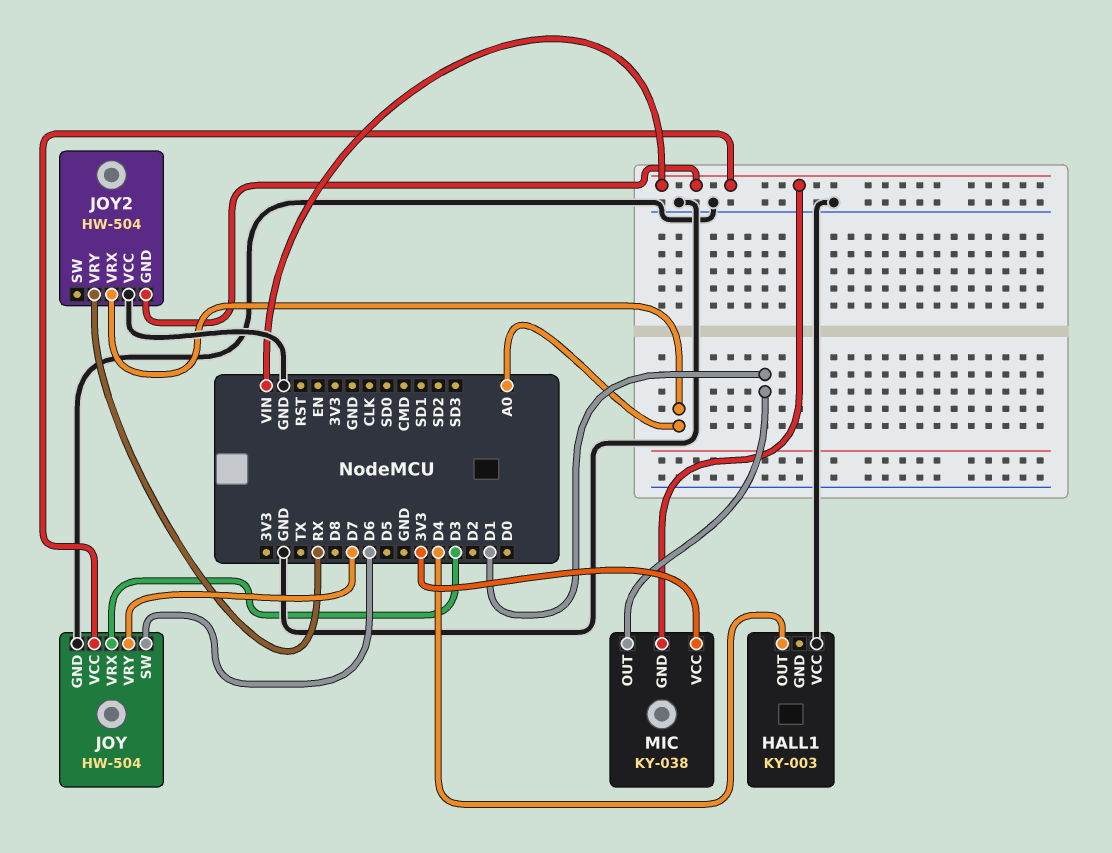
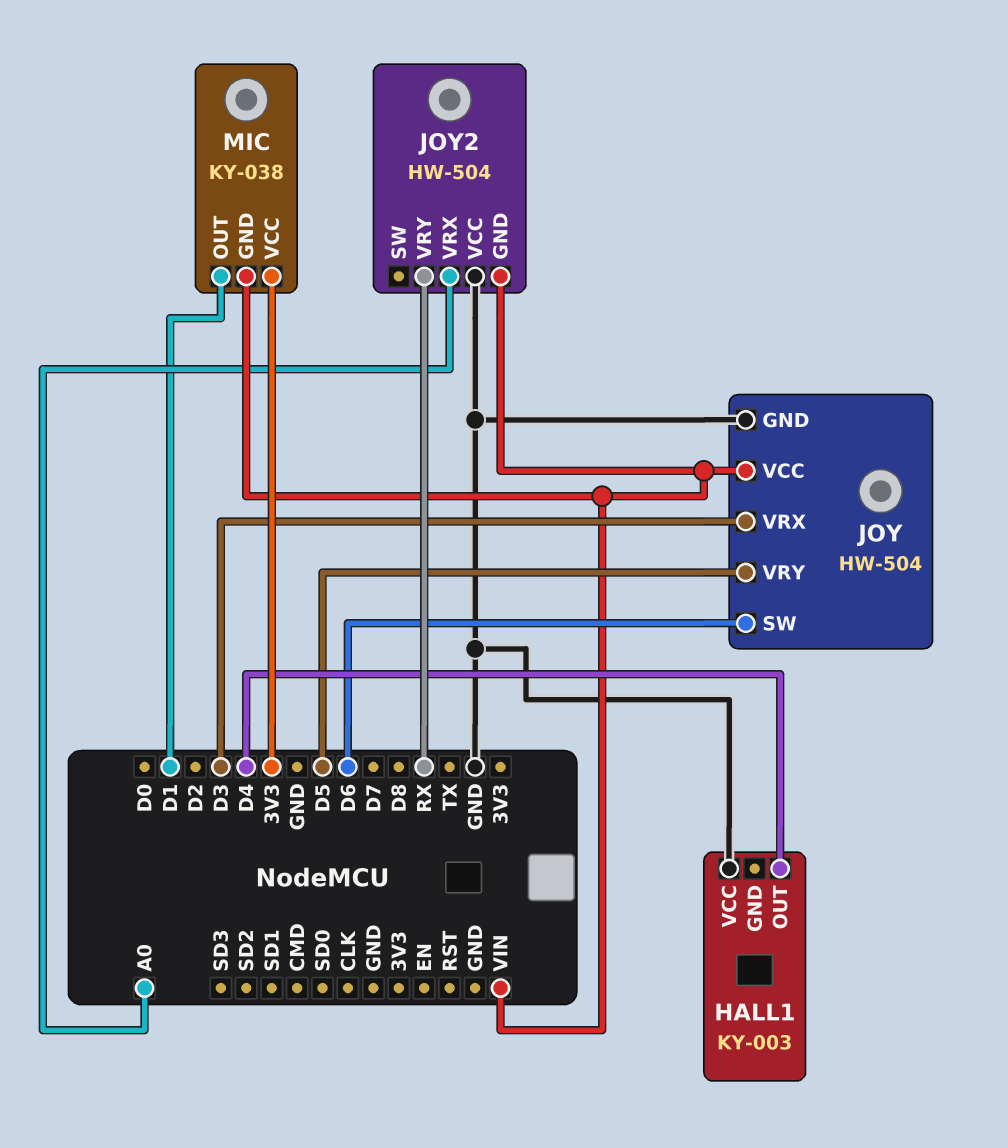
JOY pin VRY: D7 -> D5

